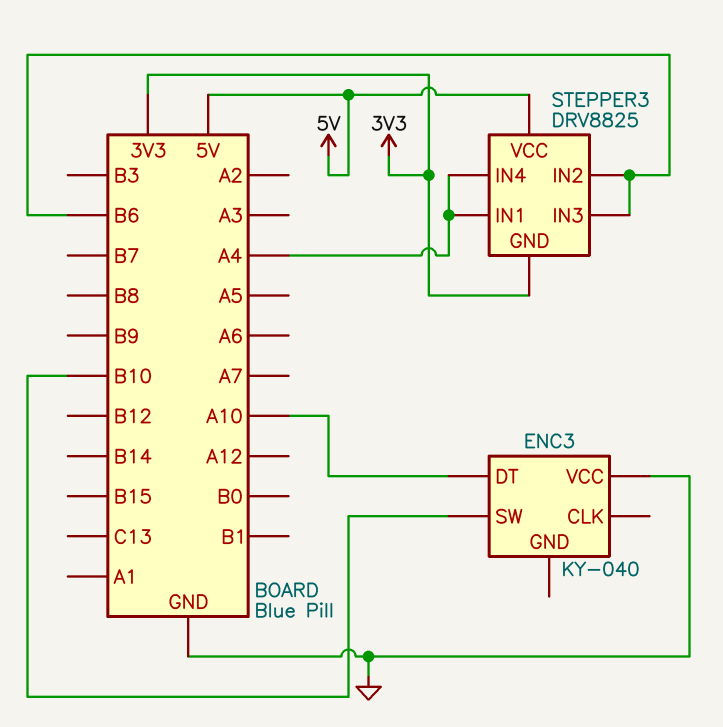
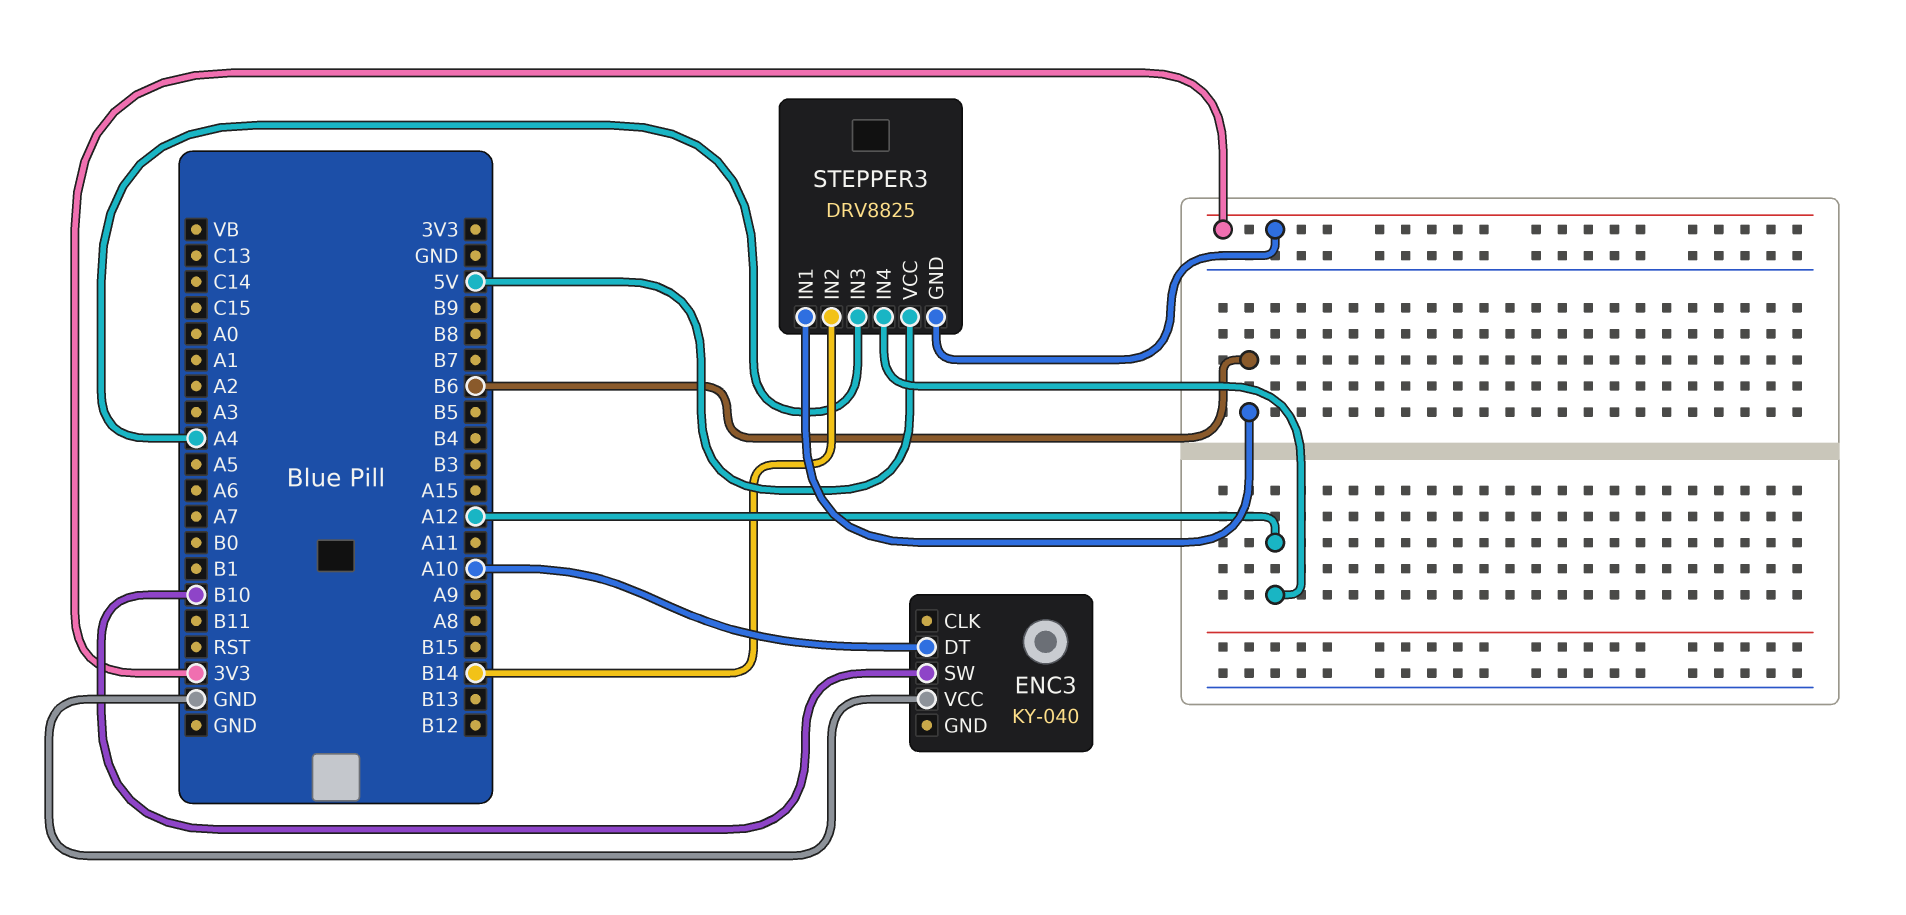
STEPPER3 pin IN1: A4 -> B6
STEPPER3 pin IN2: B6 -> B14
STEPPER3 pin IN3: B6 -> A4
STEPPER3 pin IN4: A4 -> A12

